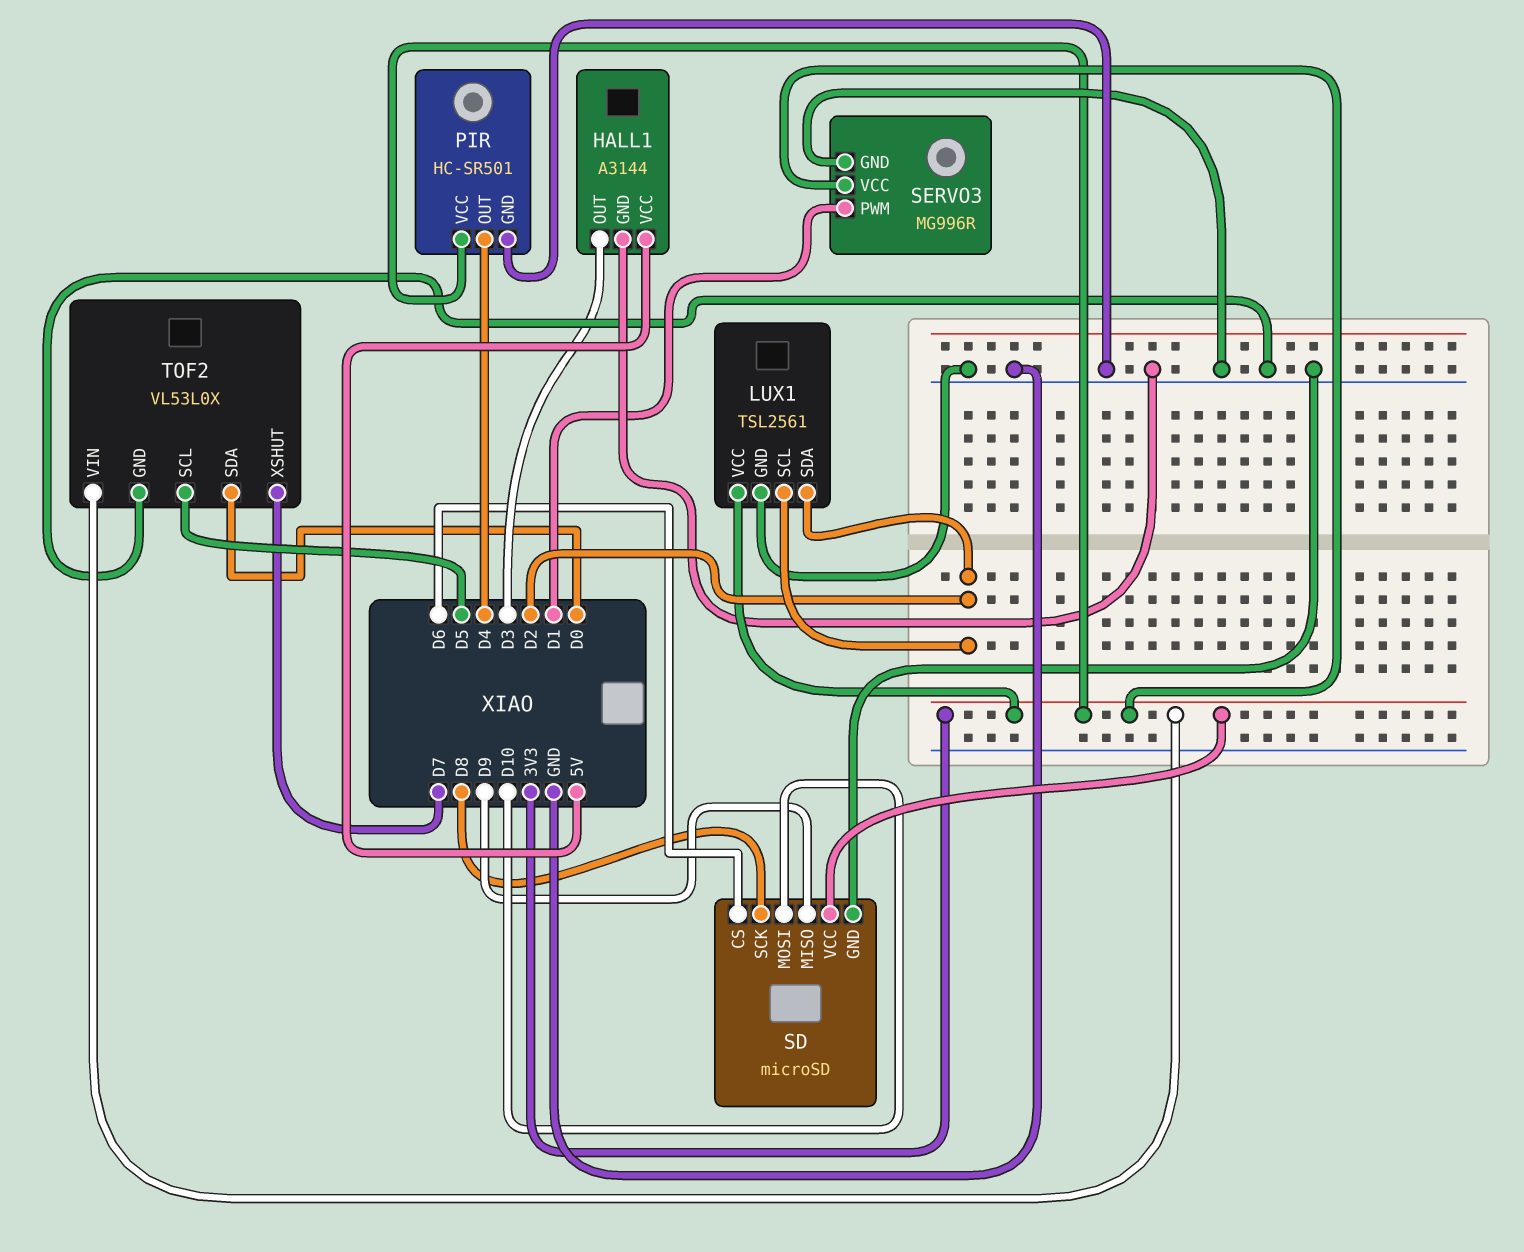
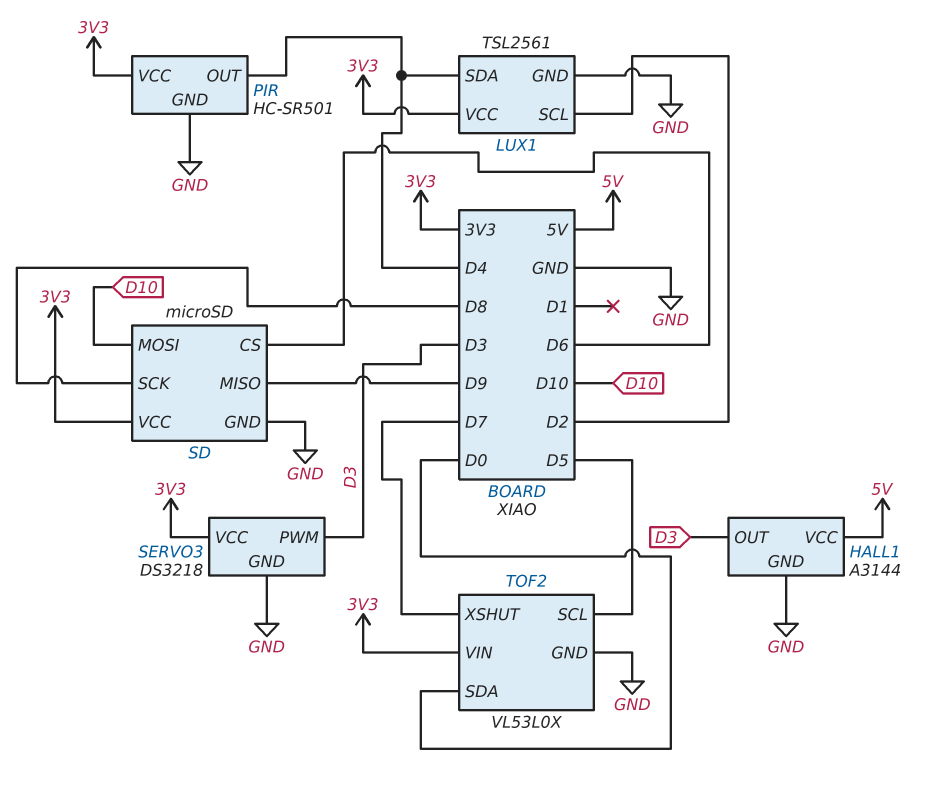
LUX1 pin SDA: D2 -> D4
SERVO3: MG996R -> DS3218
SERVO3 pin PWM: D1 -> D3

